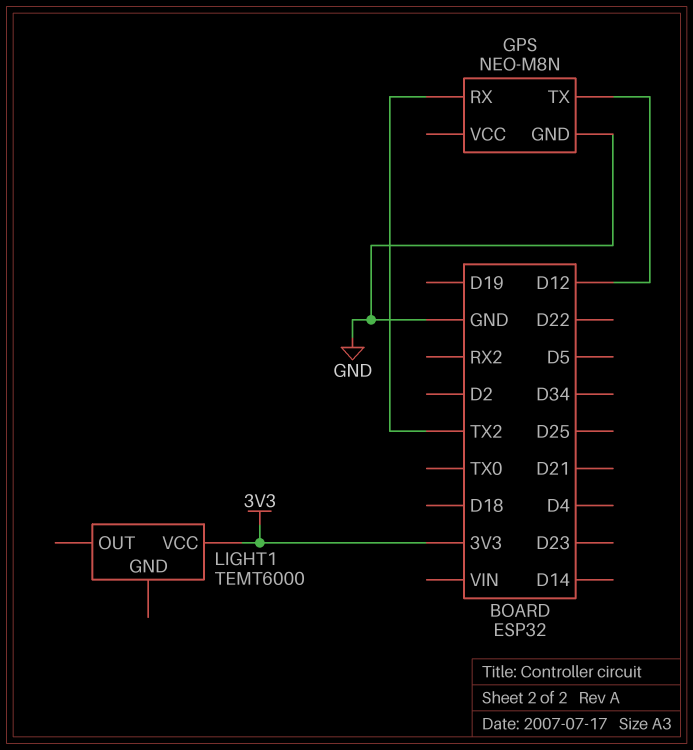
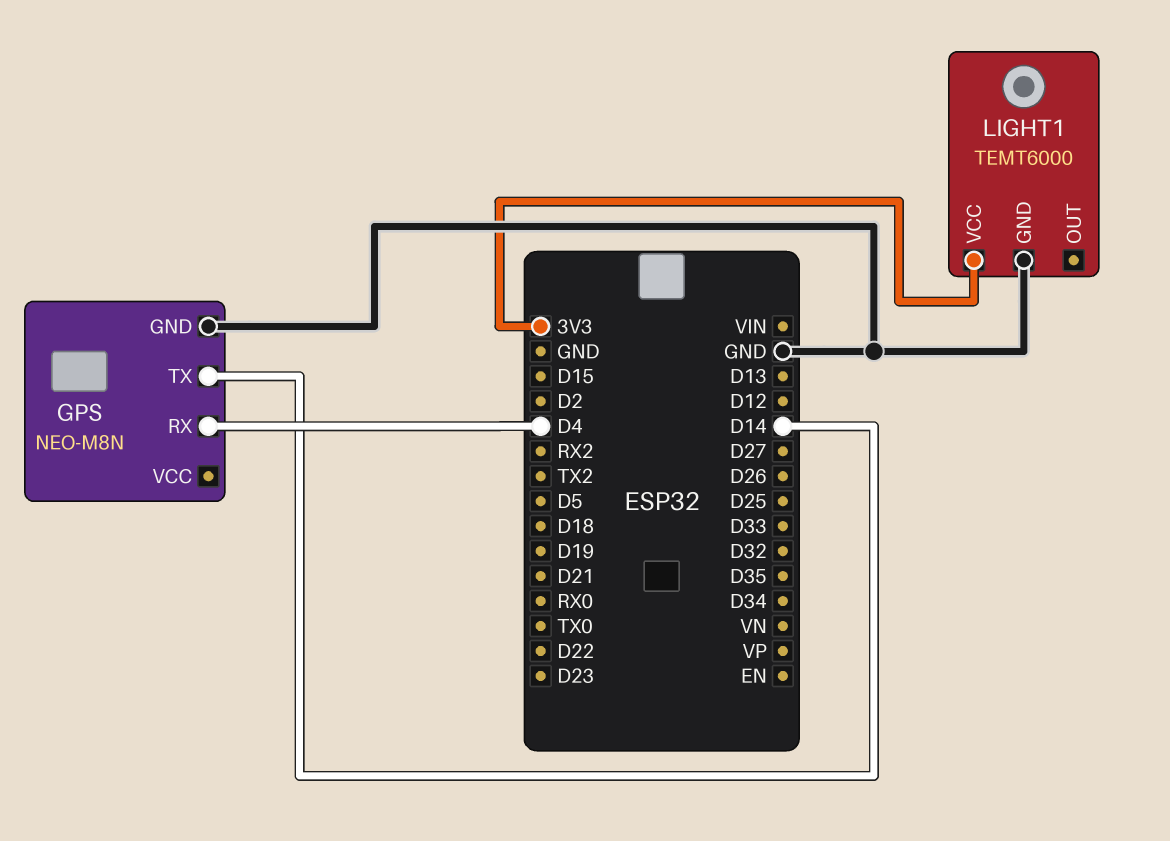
GPS pin RX: TX2 -> D4
GPS pin TX: D12 -> D14
LIGHT1 pin GND: none -> GND

